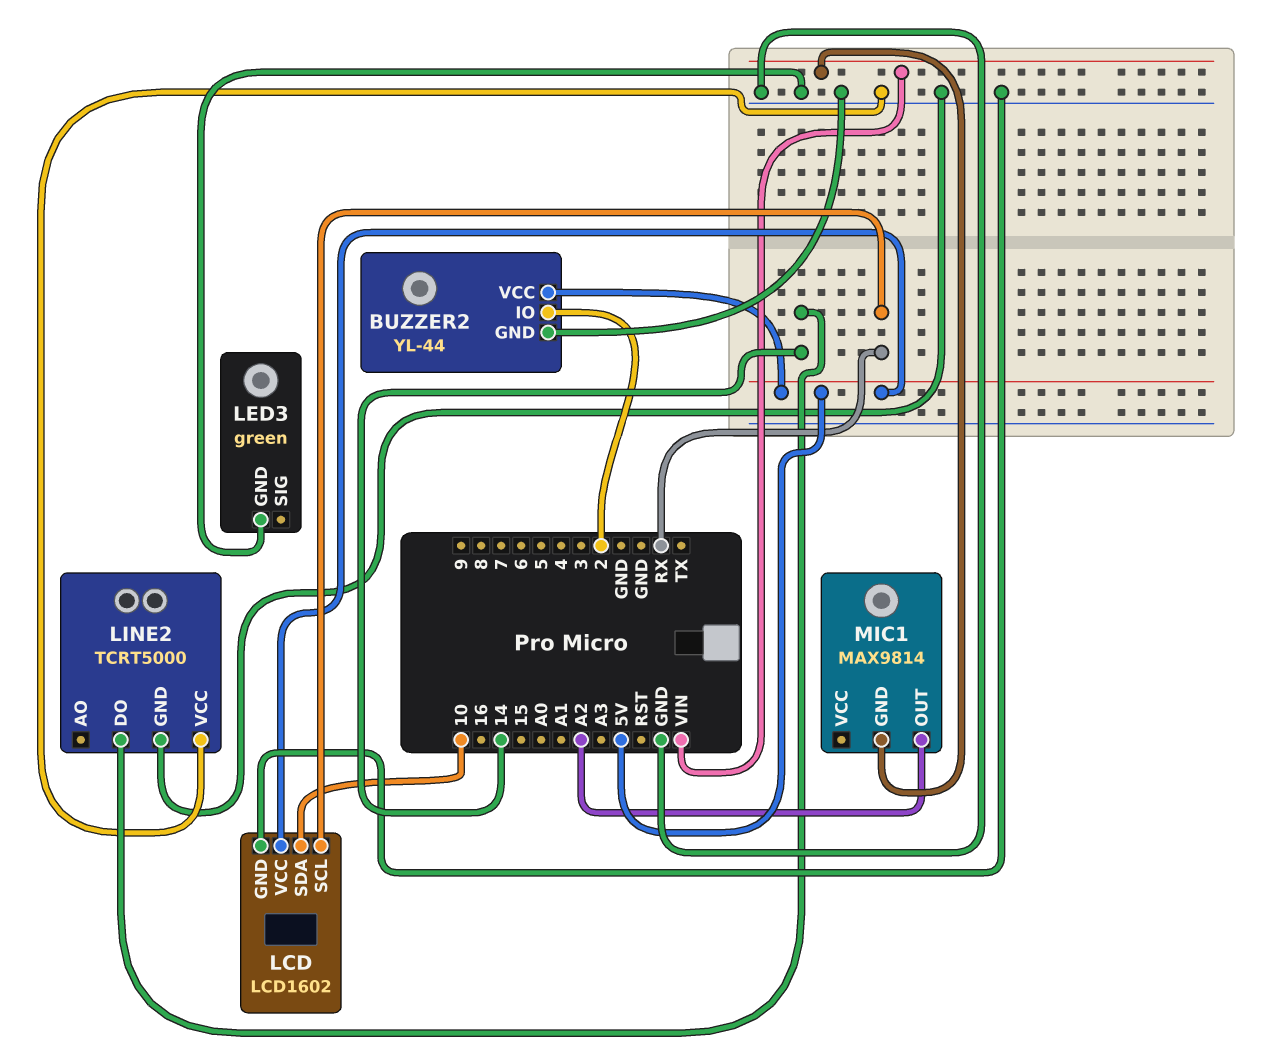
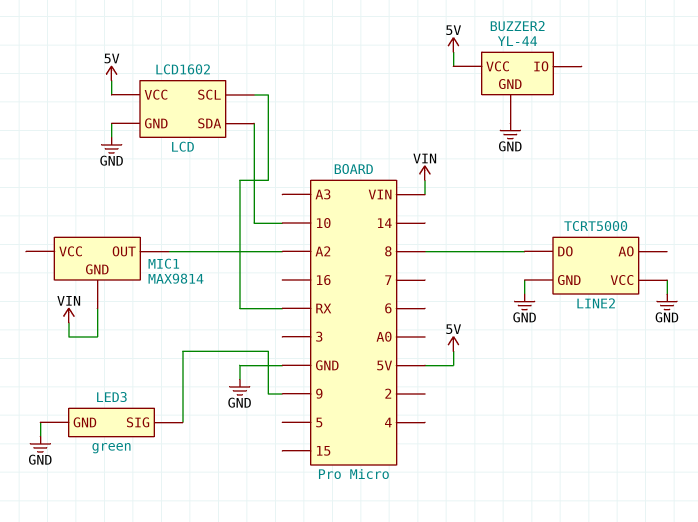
BUZZER2 pin IO: 2 -> none
LED3 pin SIG: none -> 9
LINE2 pin DO: 14 -> 8

